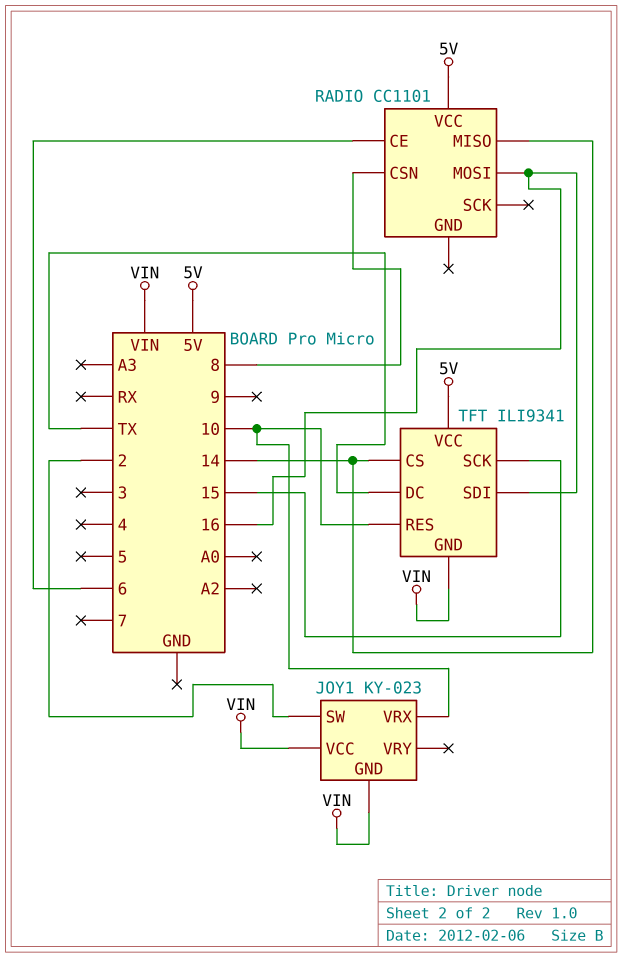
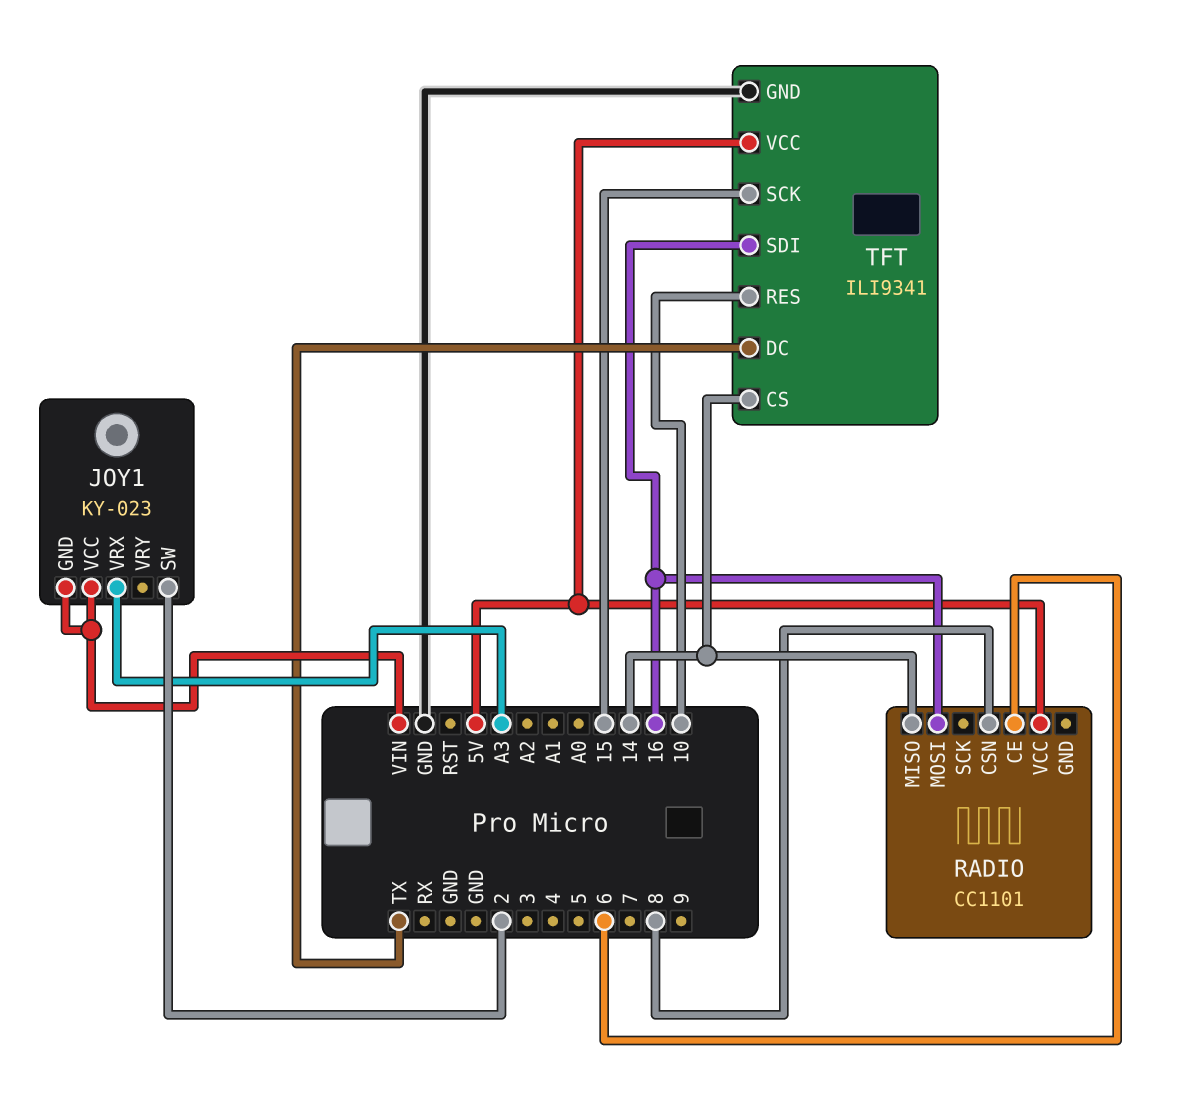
JOY1 pin VRX: 10 -> A3
TFT pin GND: VIN -> GND

